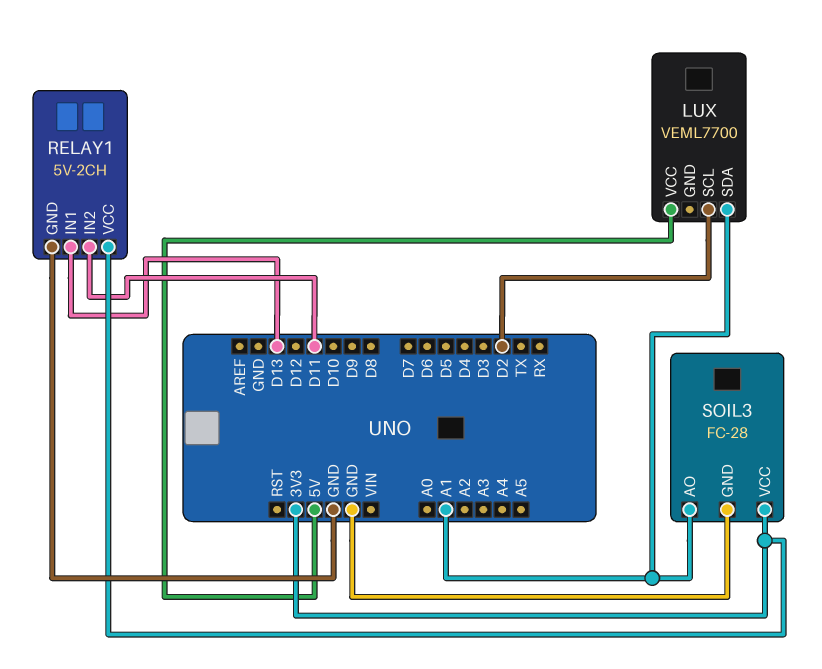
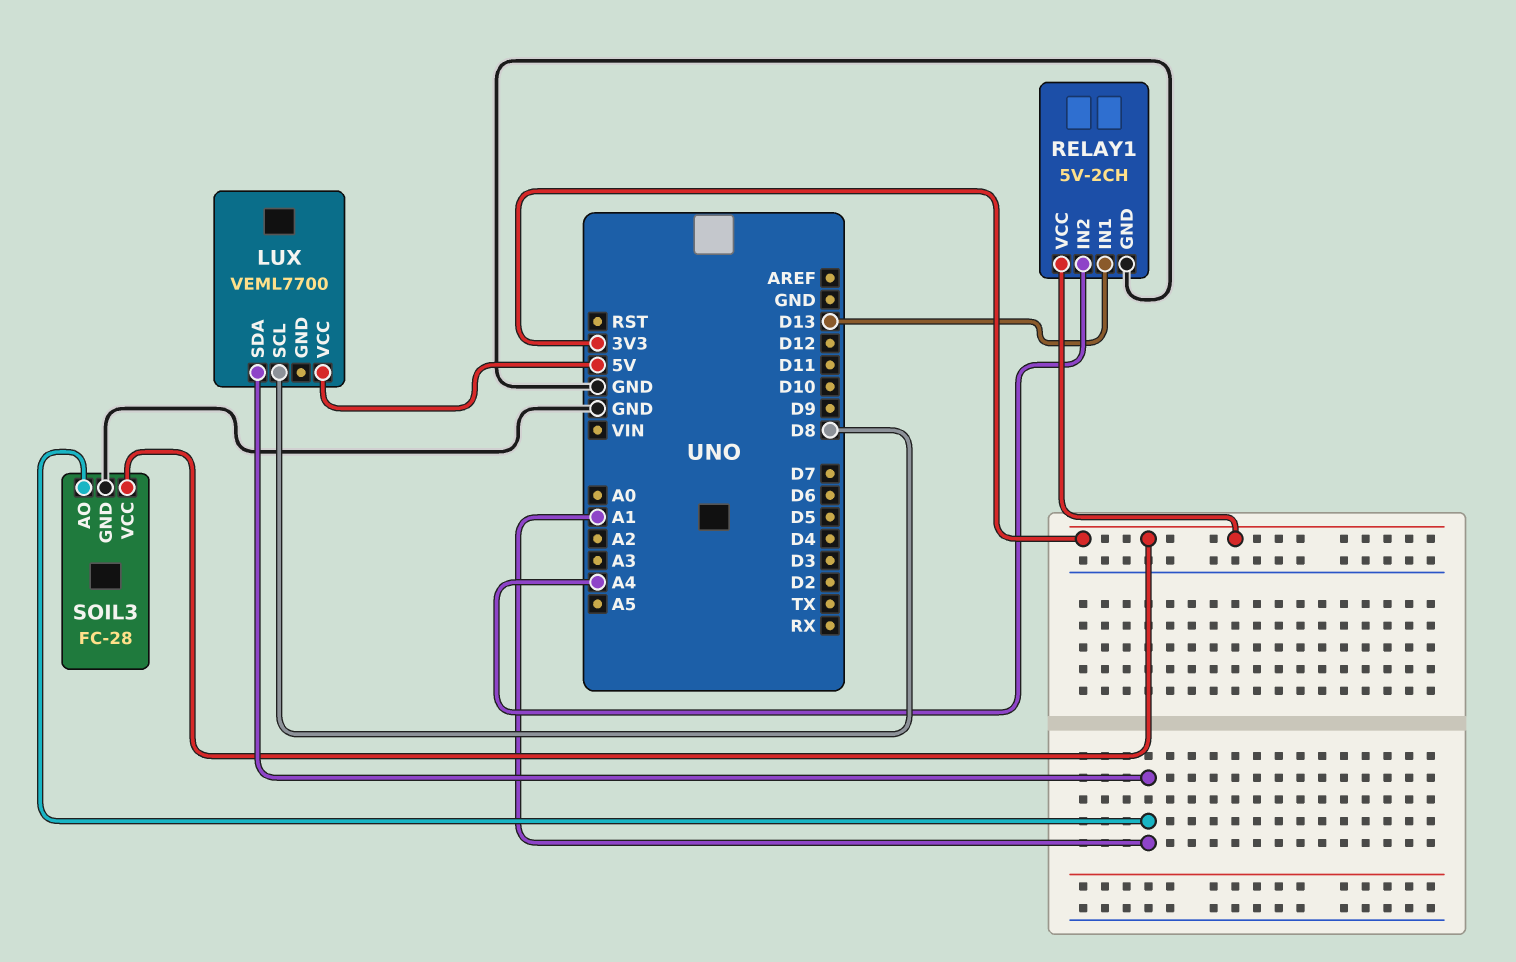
LUX pin SCL: D2 -> D8
RELAY1 pin IN2: D11 -> A4

